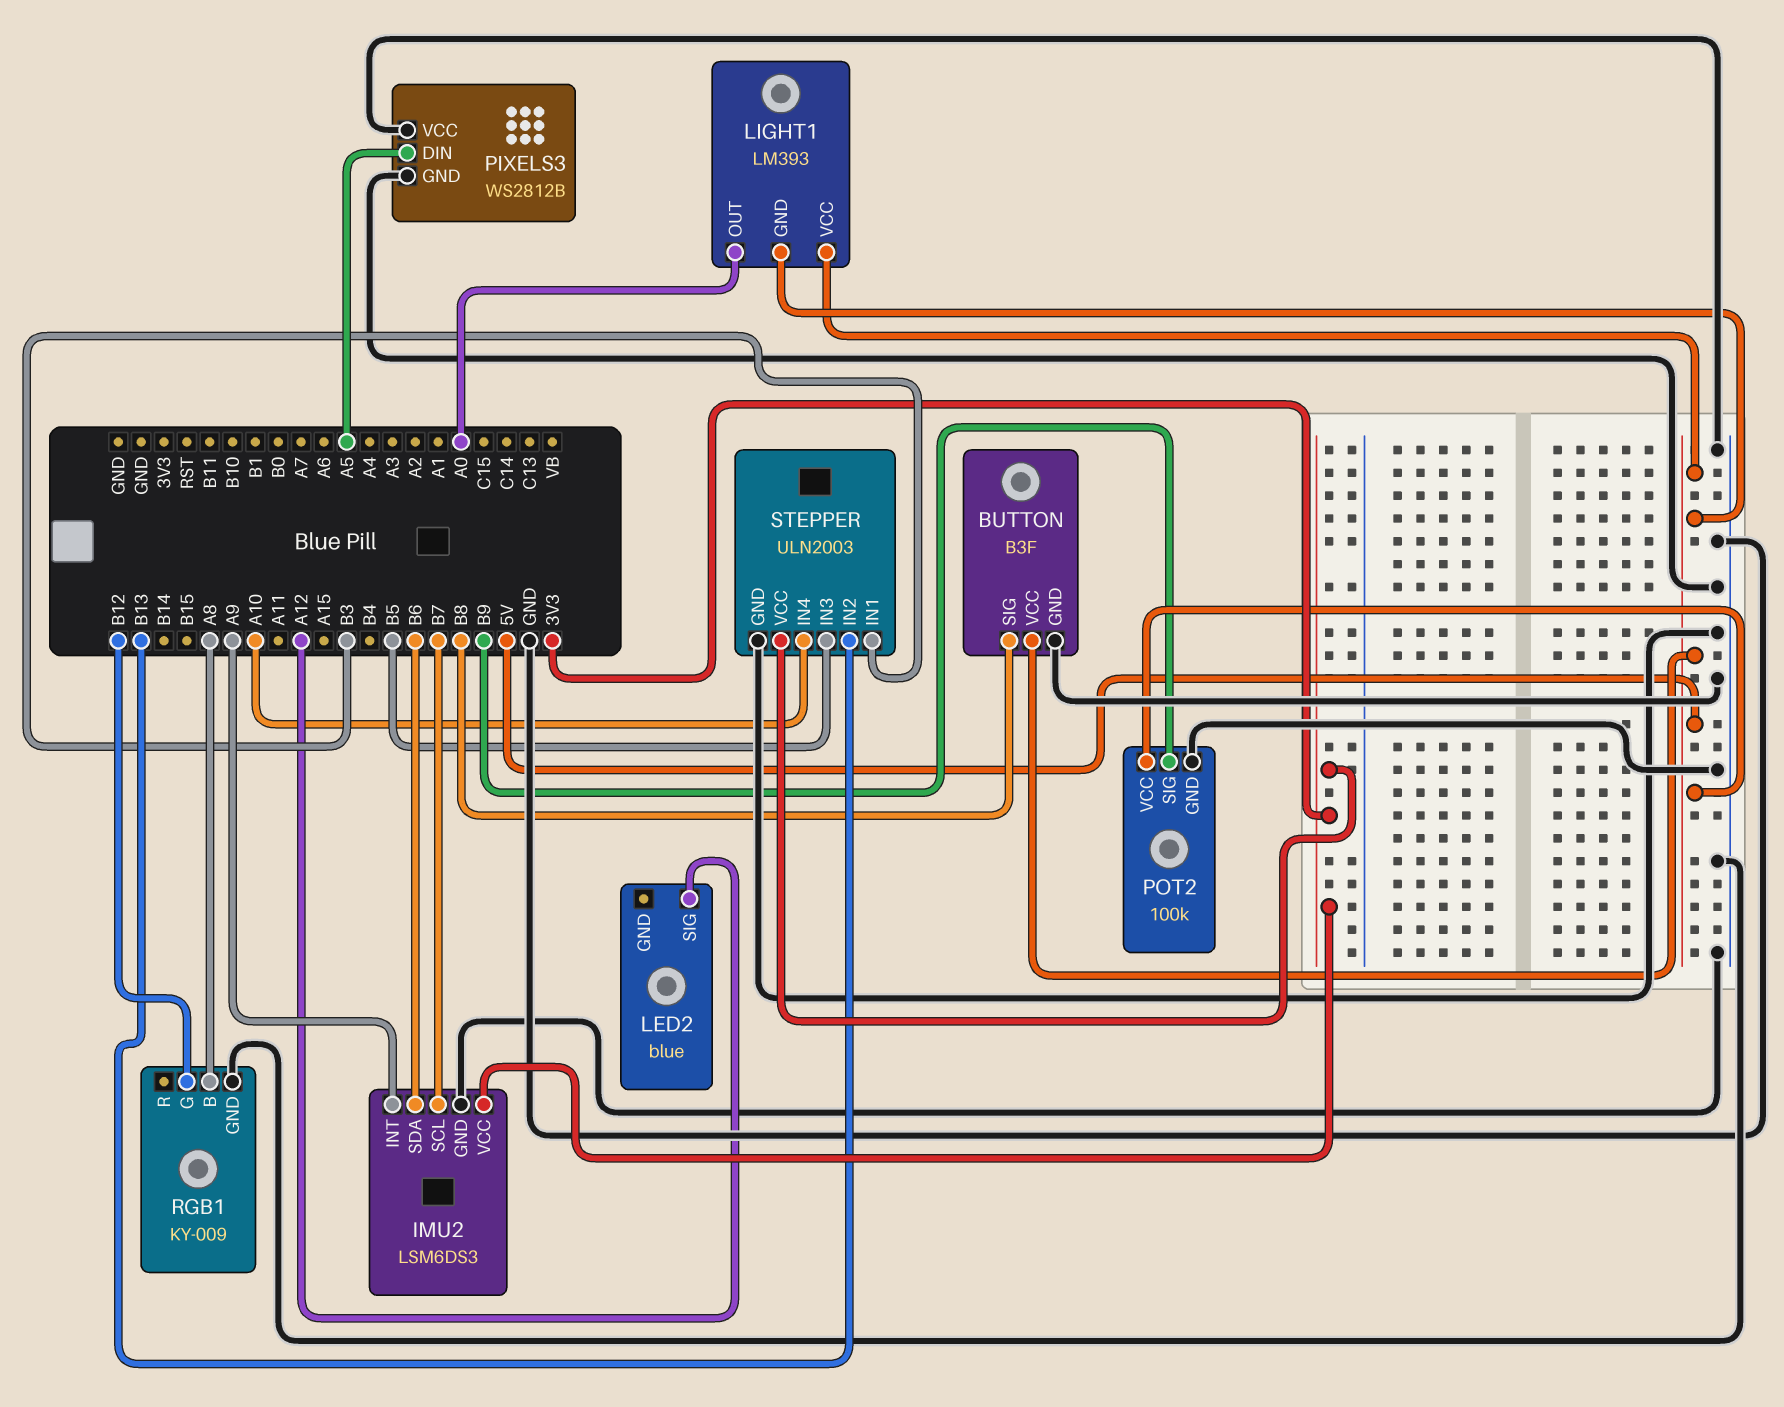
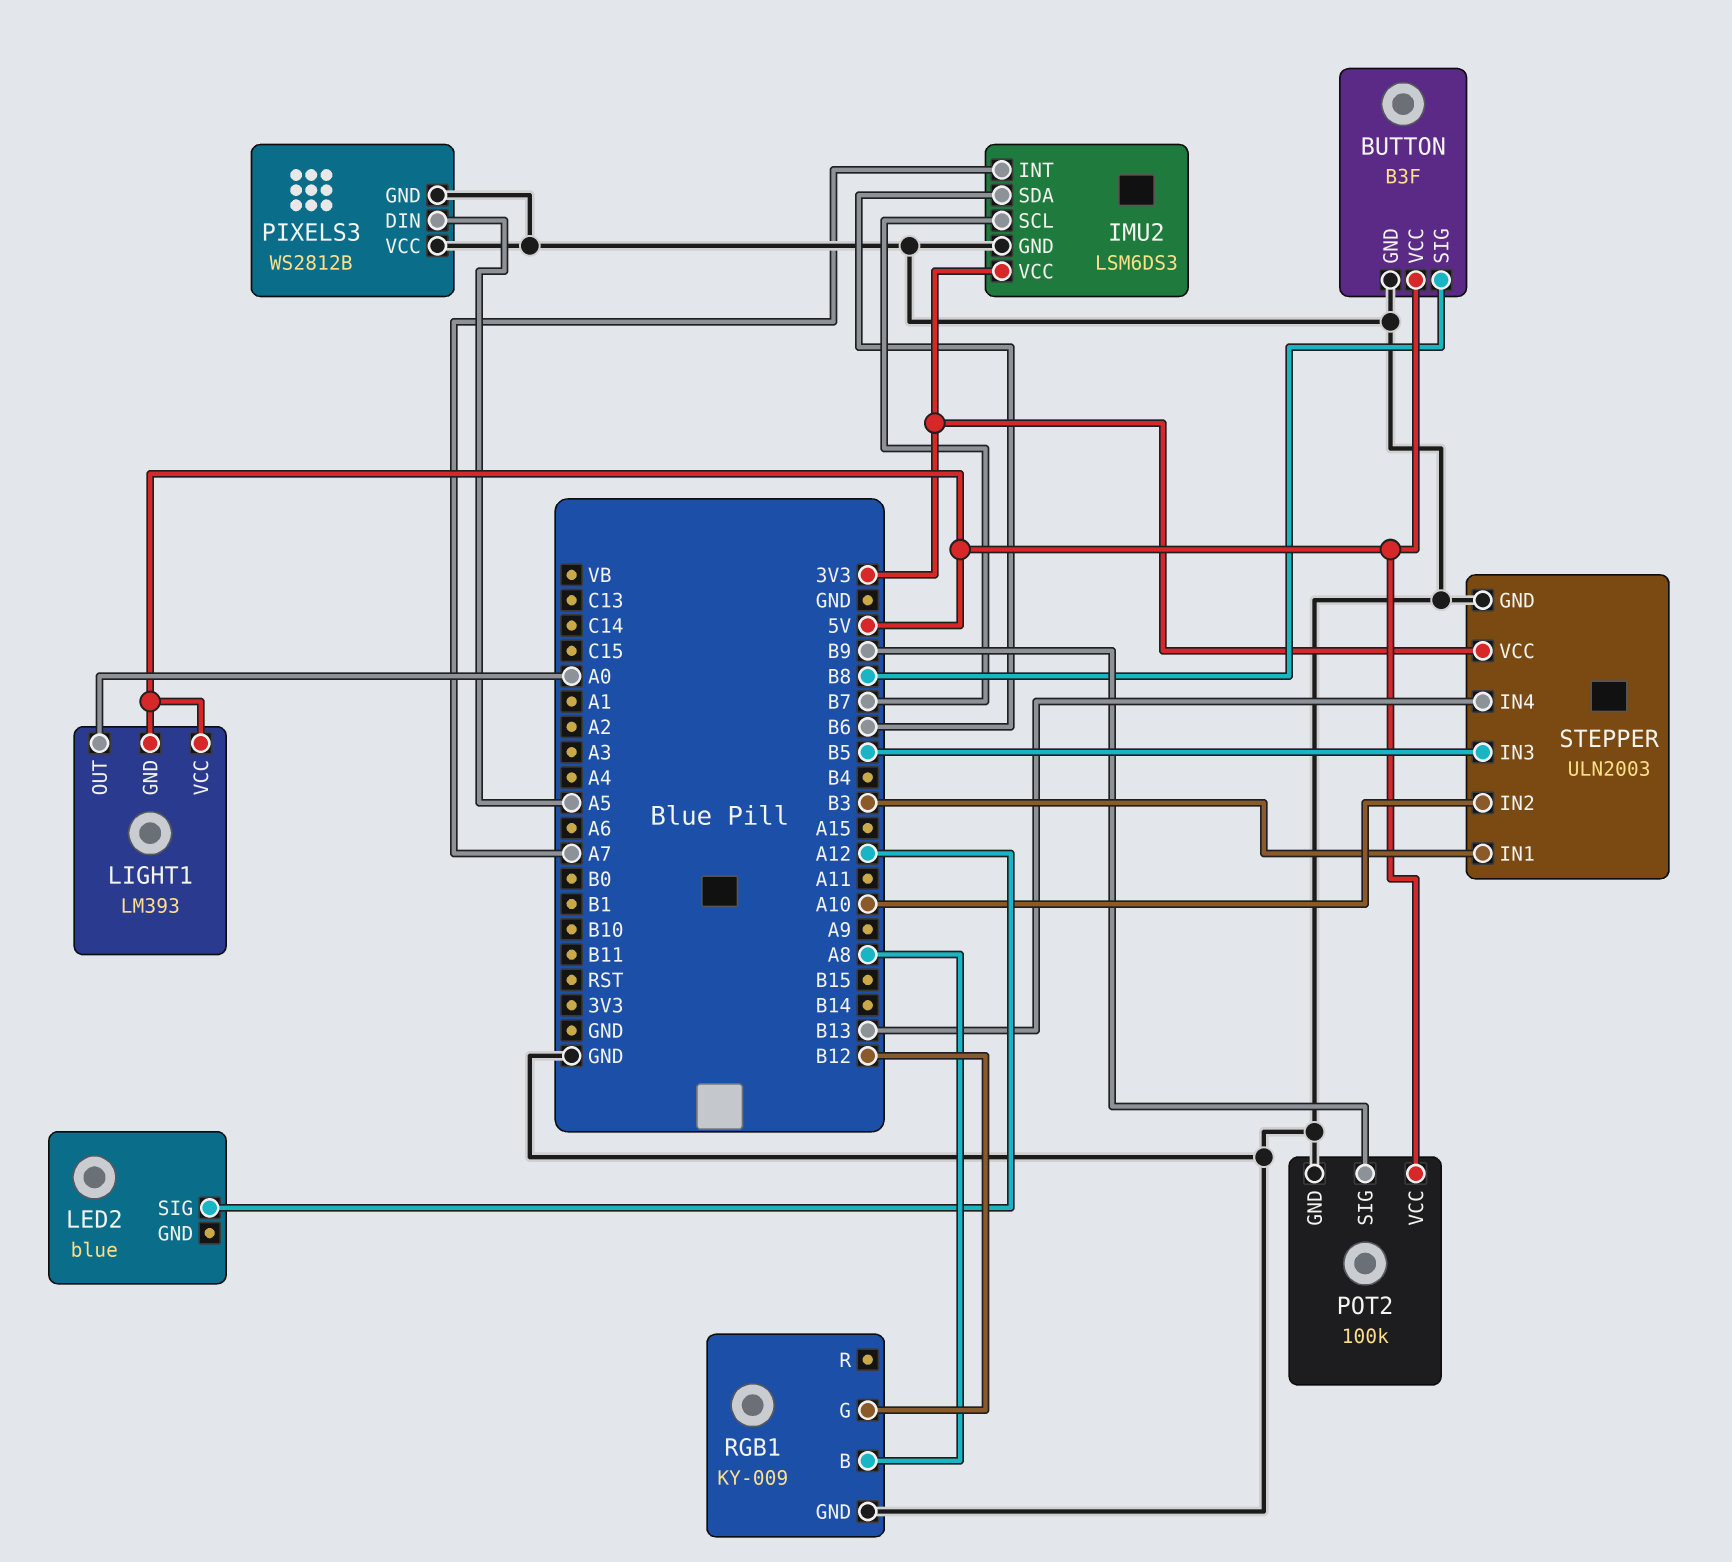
IMU2 pin INT: A9 -> A7
STEPPER pin IN2: B13 -> A10
STEPPER pin IN4: A10 -> B13

